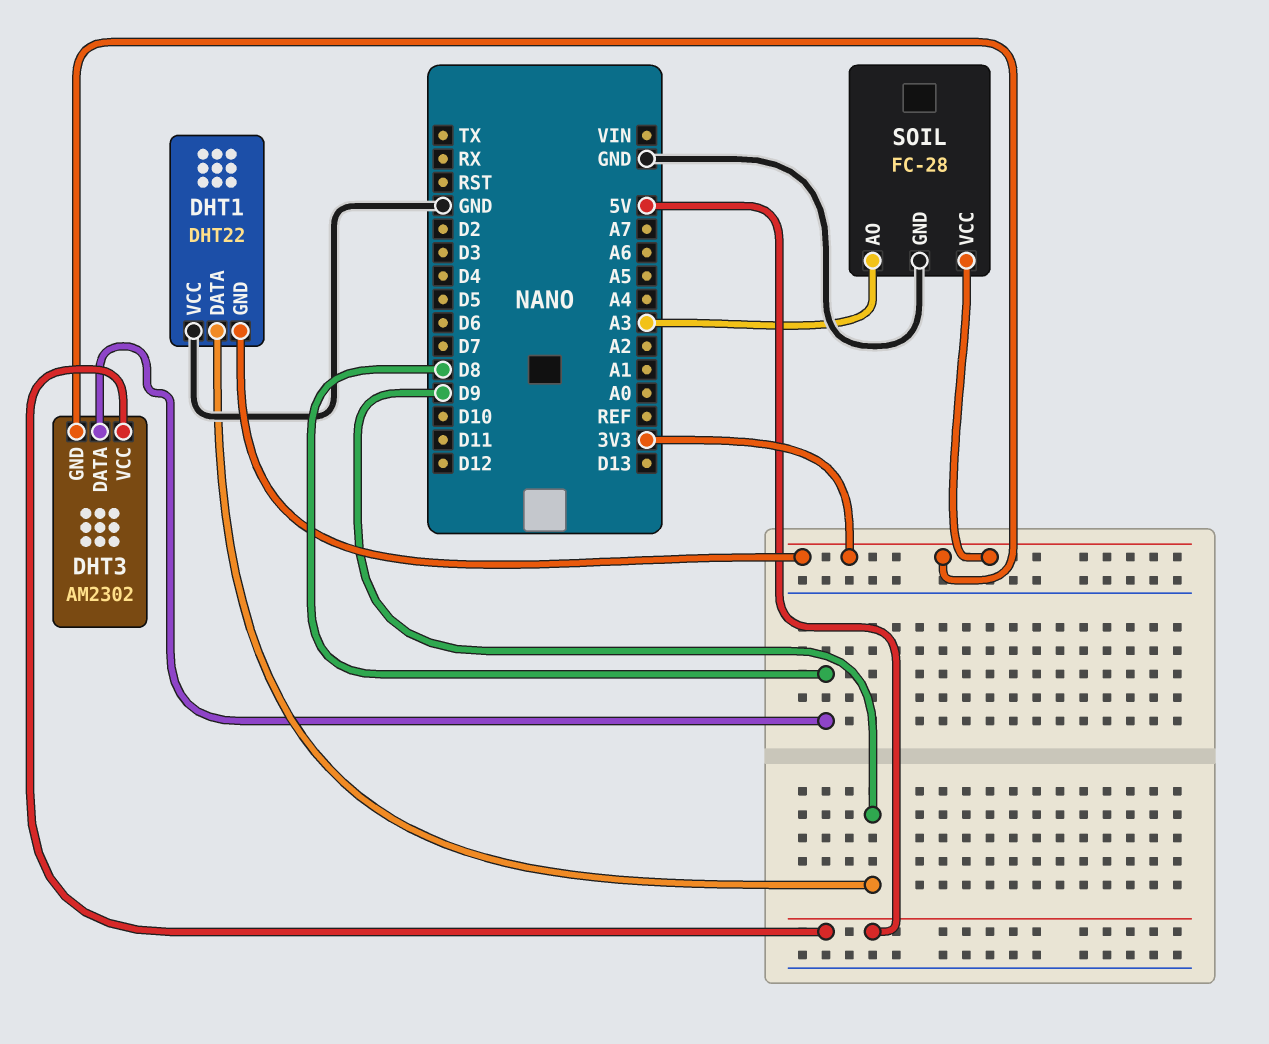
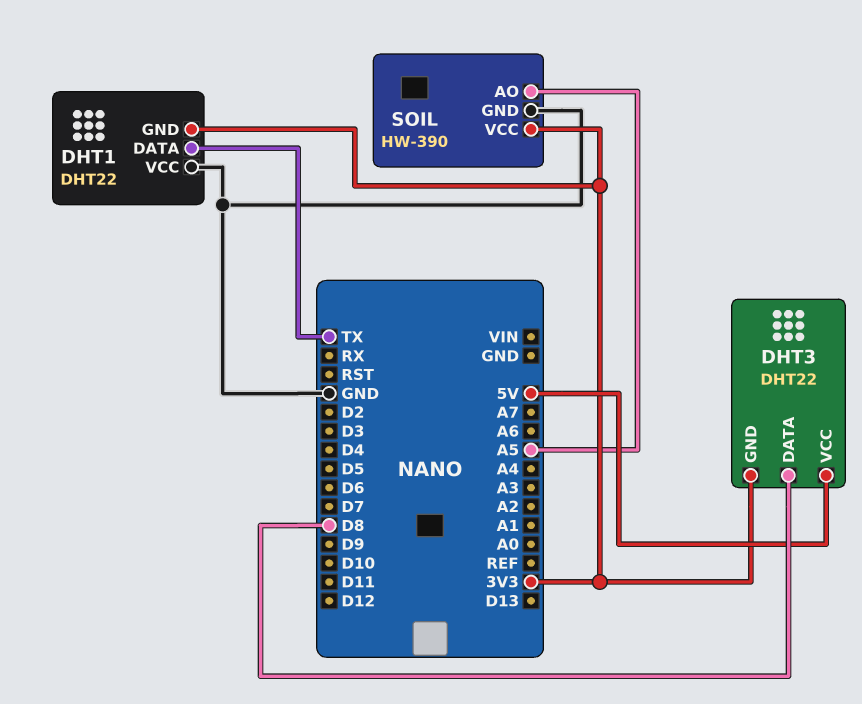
DHT1 pin DATA: D9 -> TX
DHT3: AM2302 -> DHT22
SOIL: FC-28 -> HW-390
SOIL pin AO: A3 -> A5

